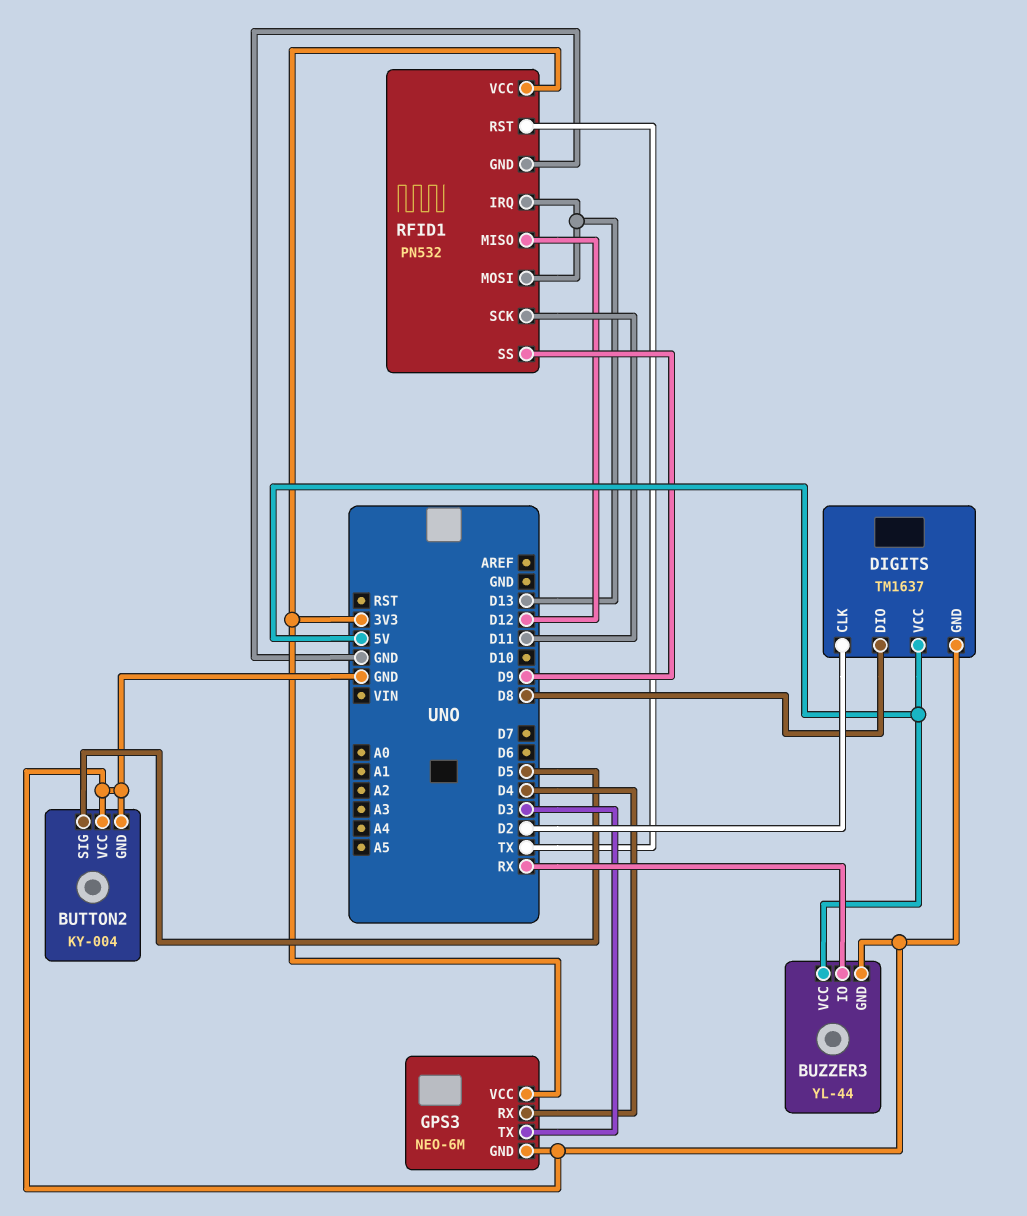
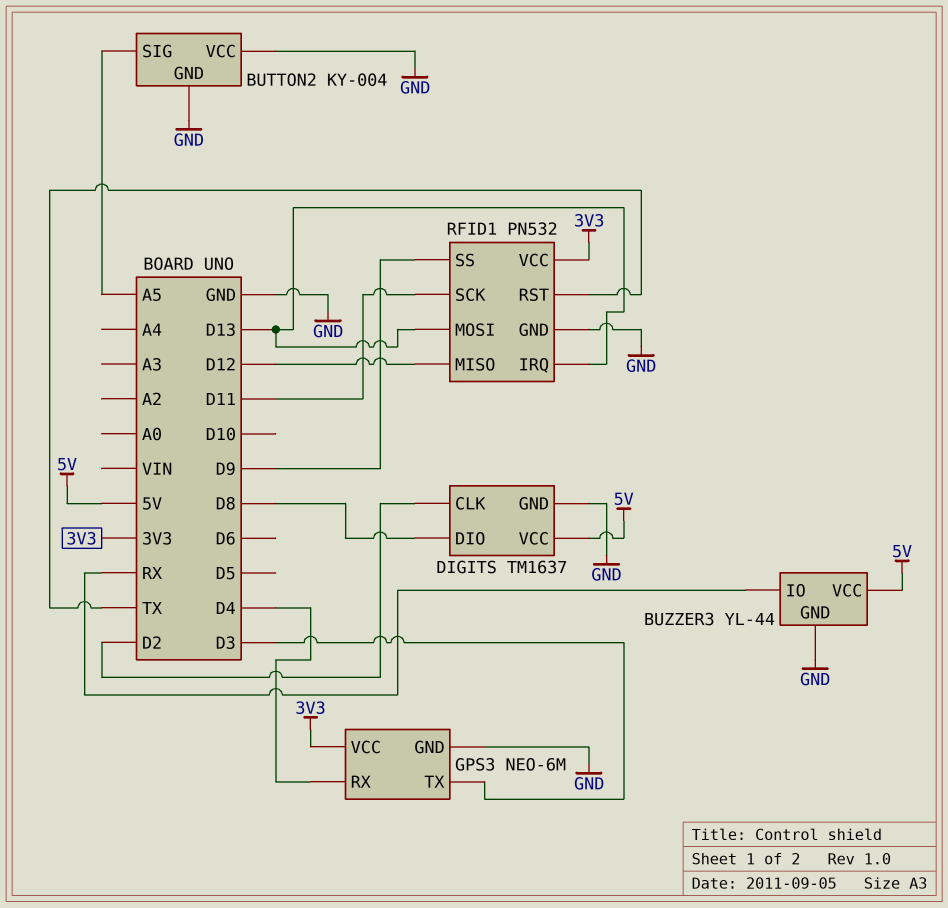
BUTTON2 pin SIG: D5 -> A5

